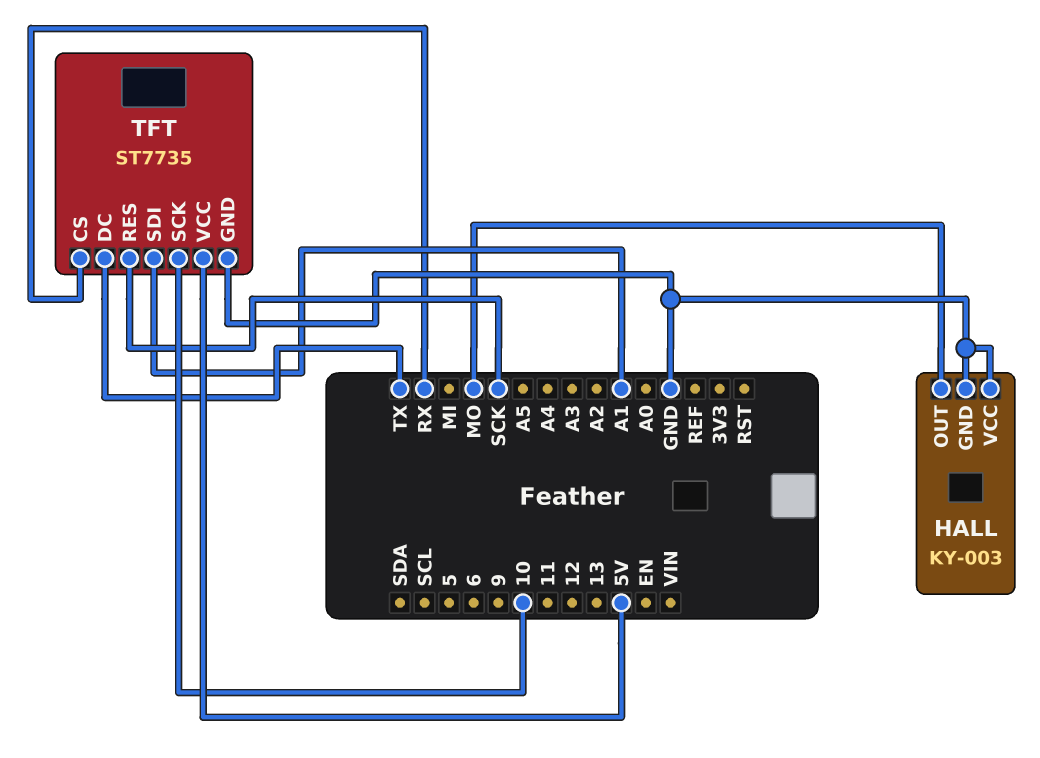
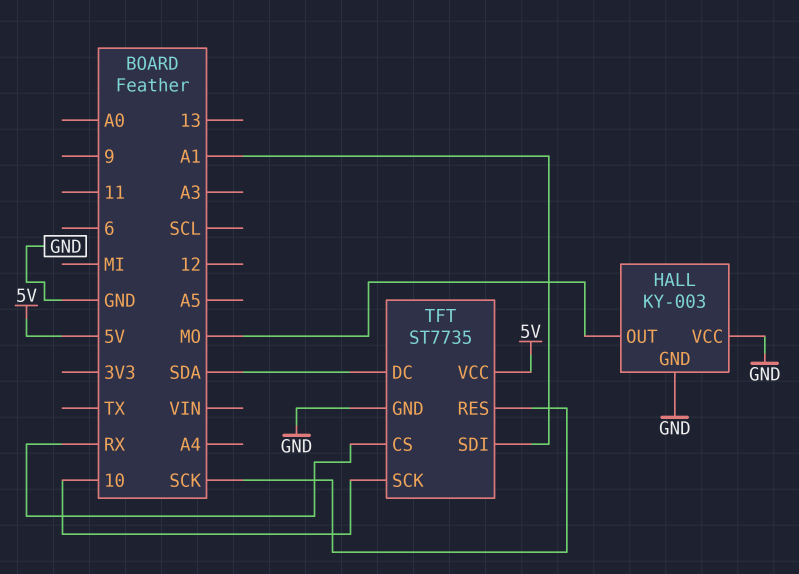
TFT pin DC: TX -> SDA

